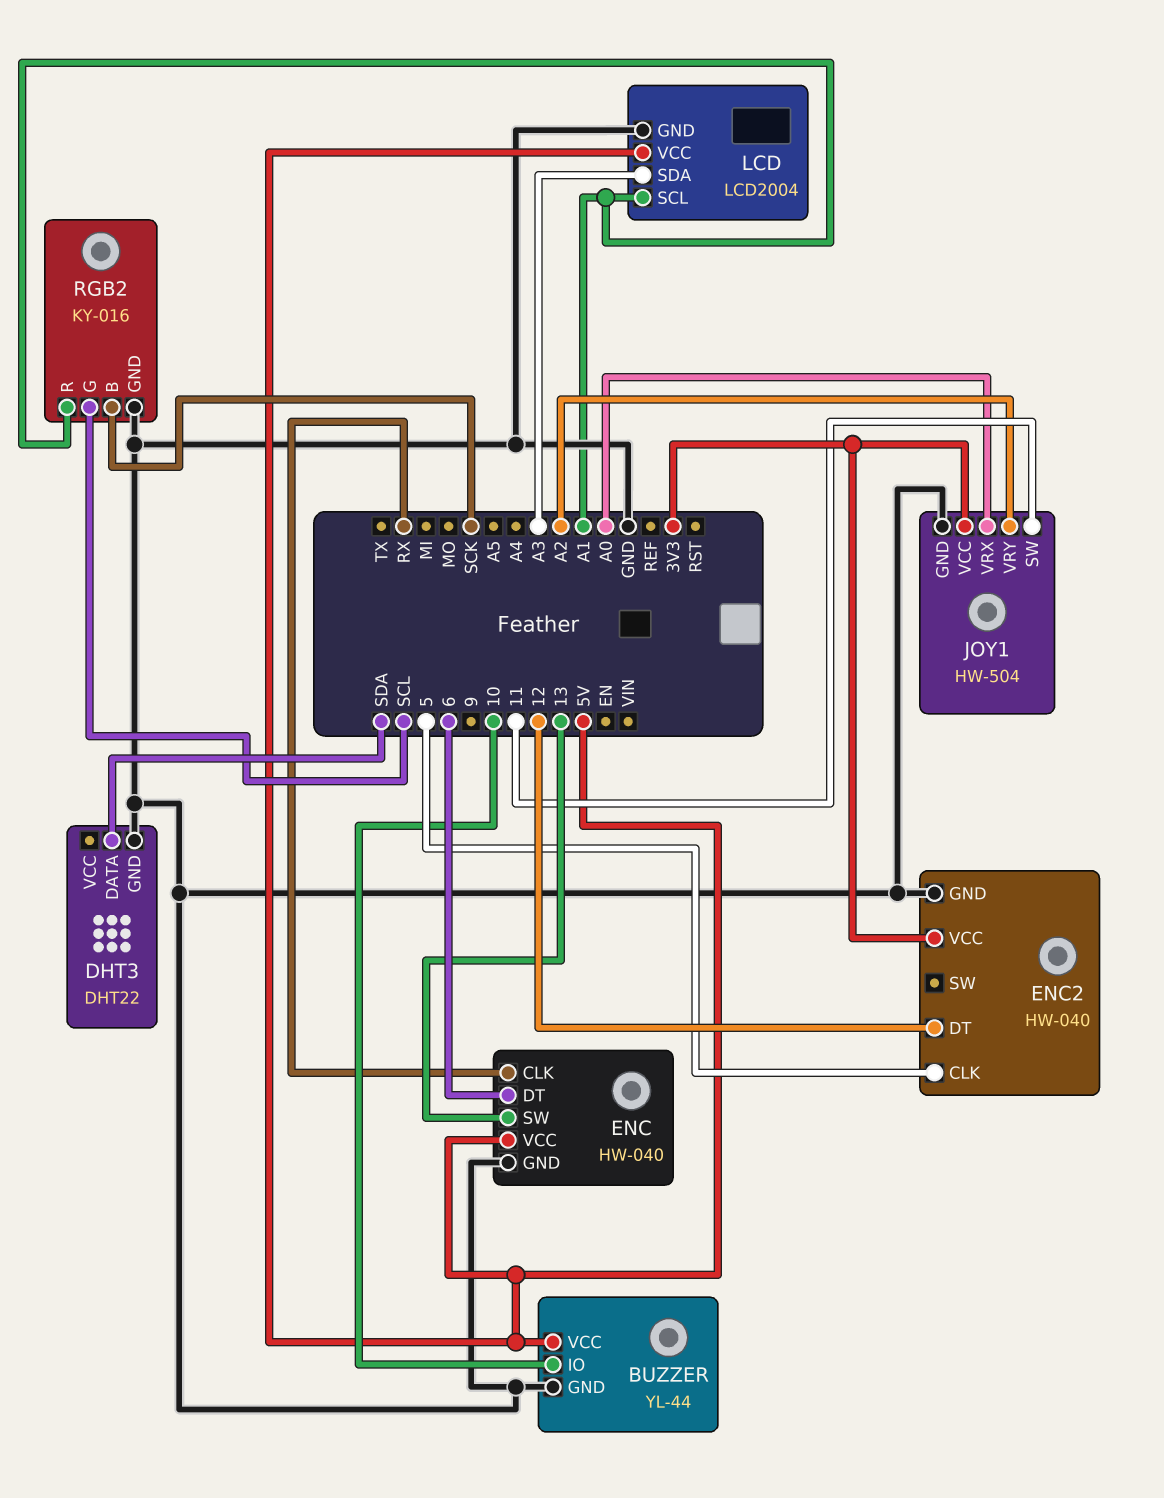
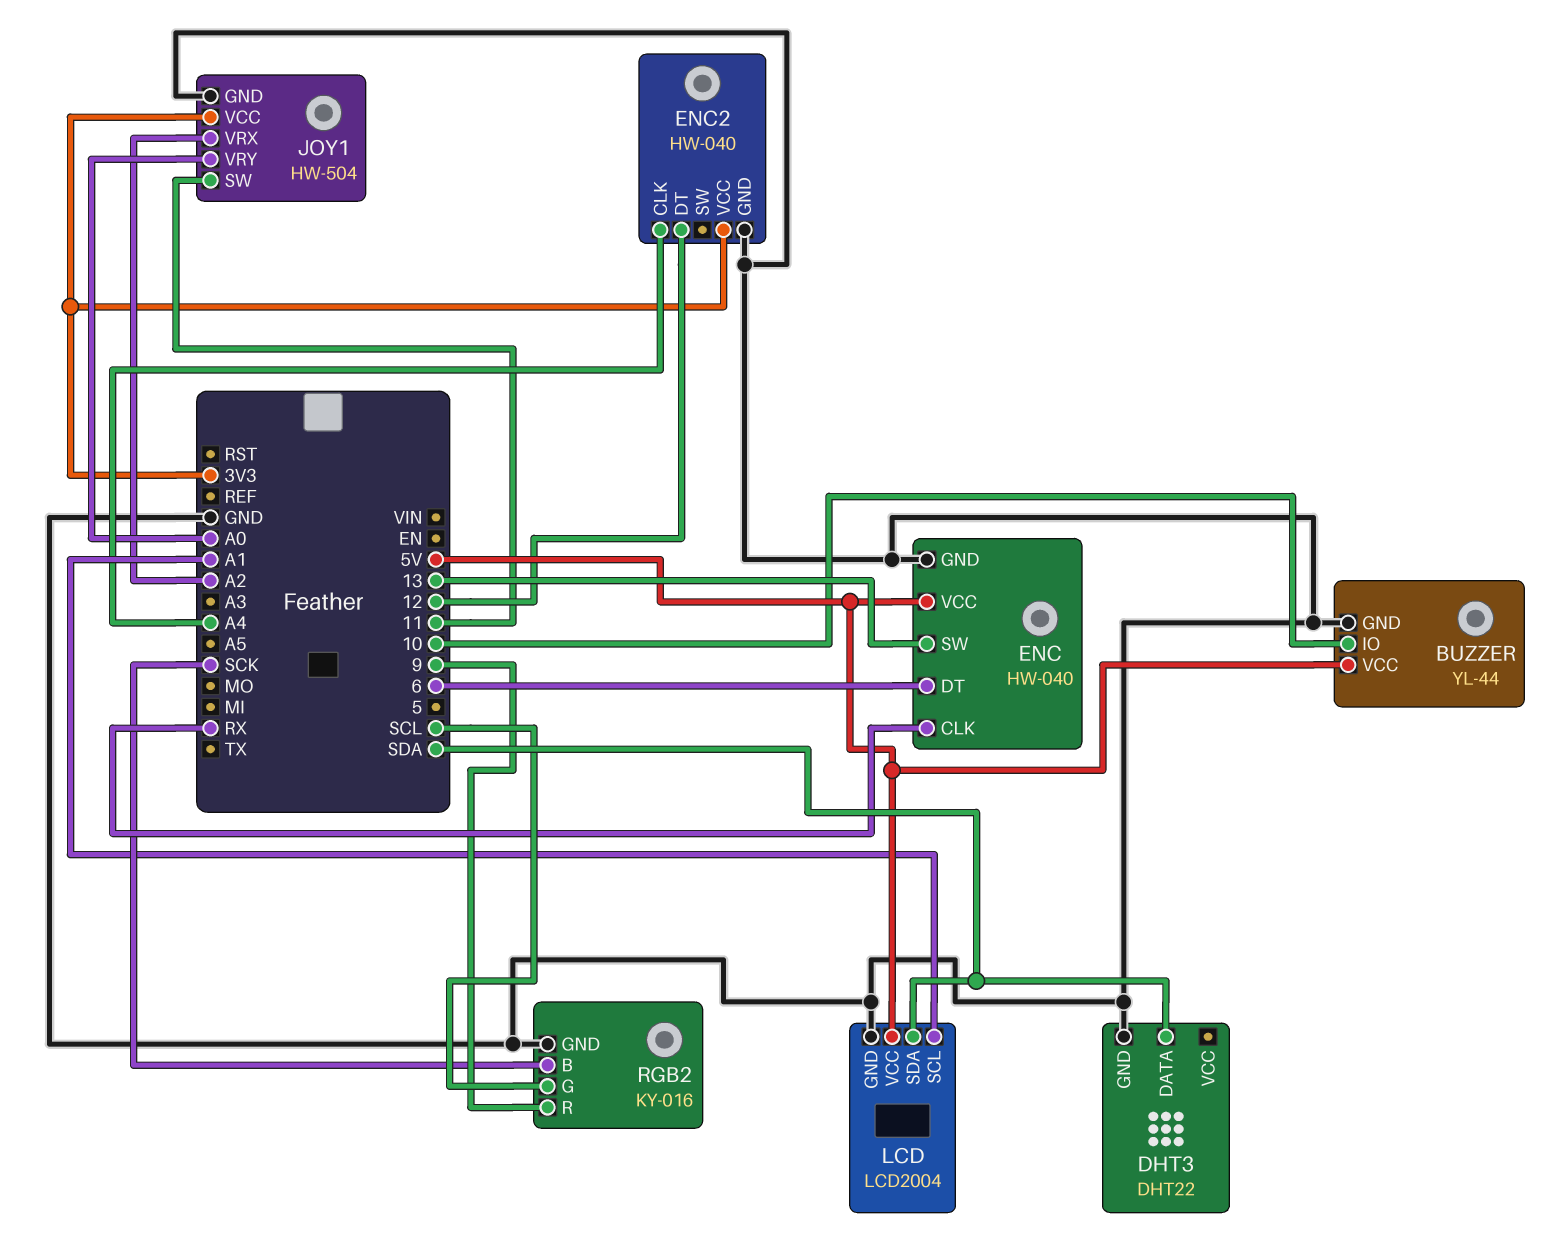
ENC2 pin CLK: 5 -> A4
JOY1 pin VRX: A0 -> A2
JOY1 pin VRY: A2 -> A0
LCD pin SDA: A3 -> SDA
RGB2 pin R: A1 -> 9

